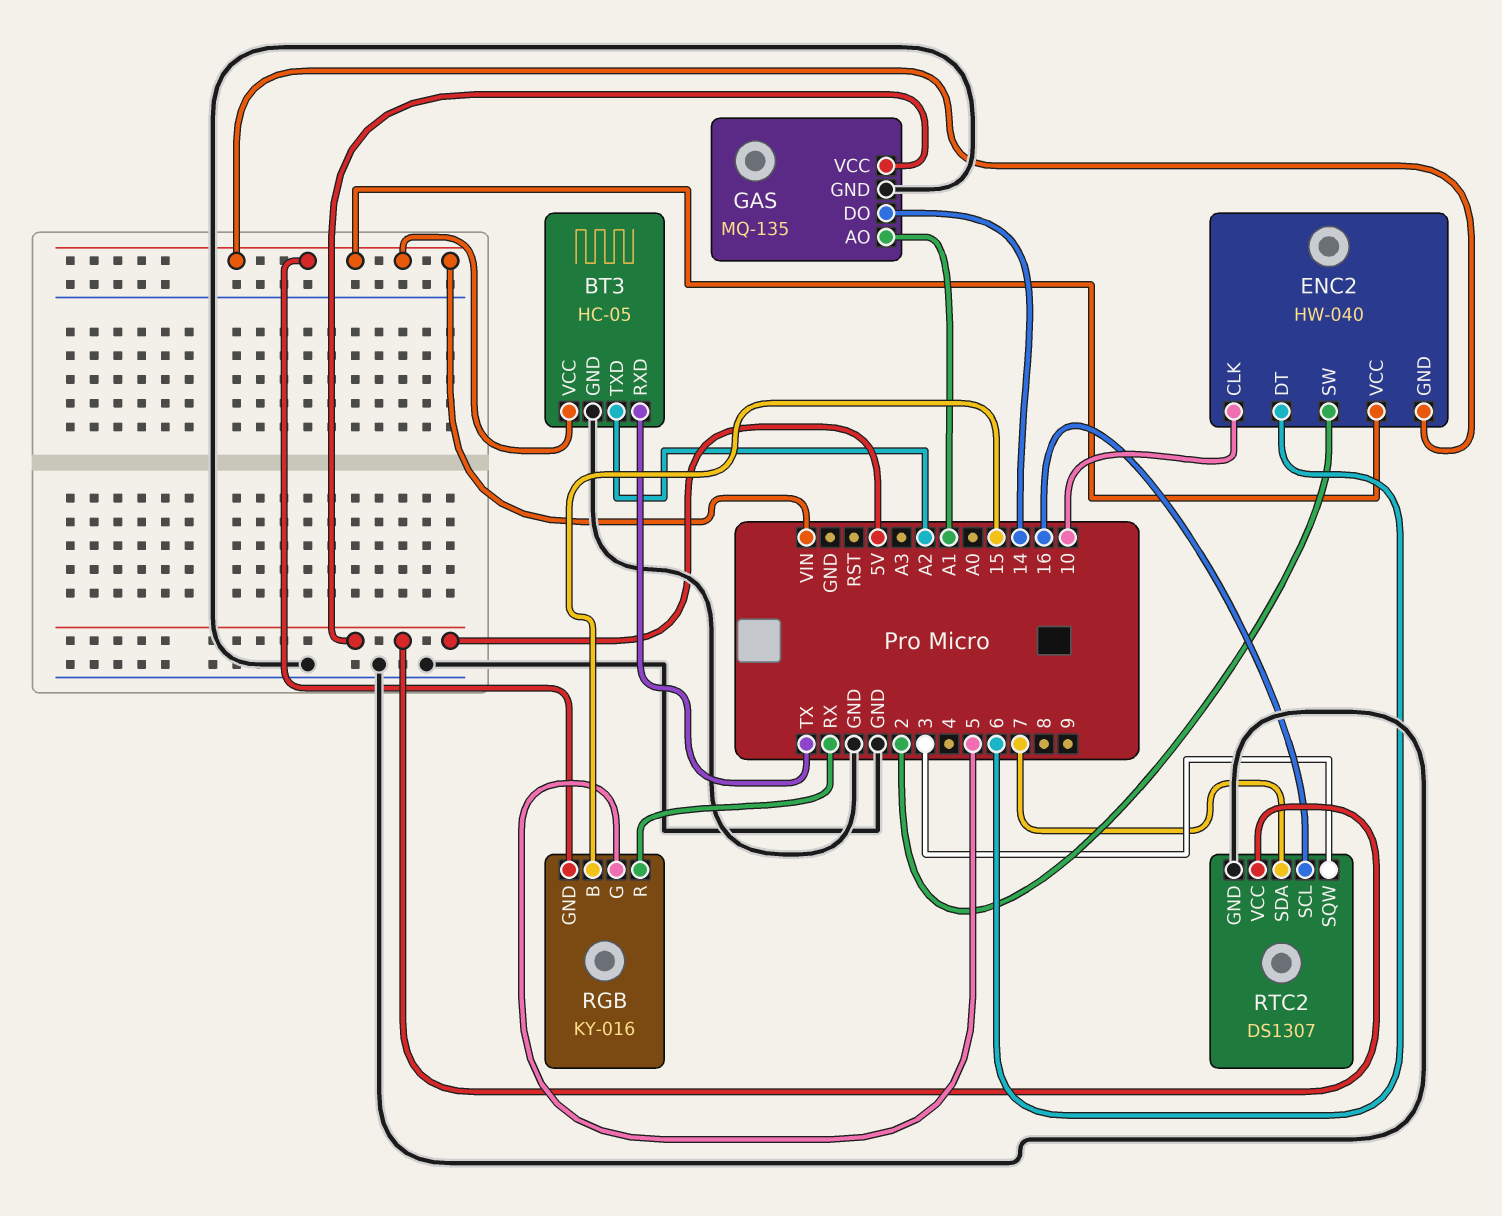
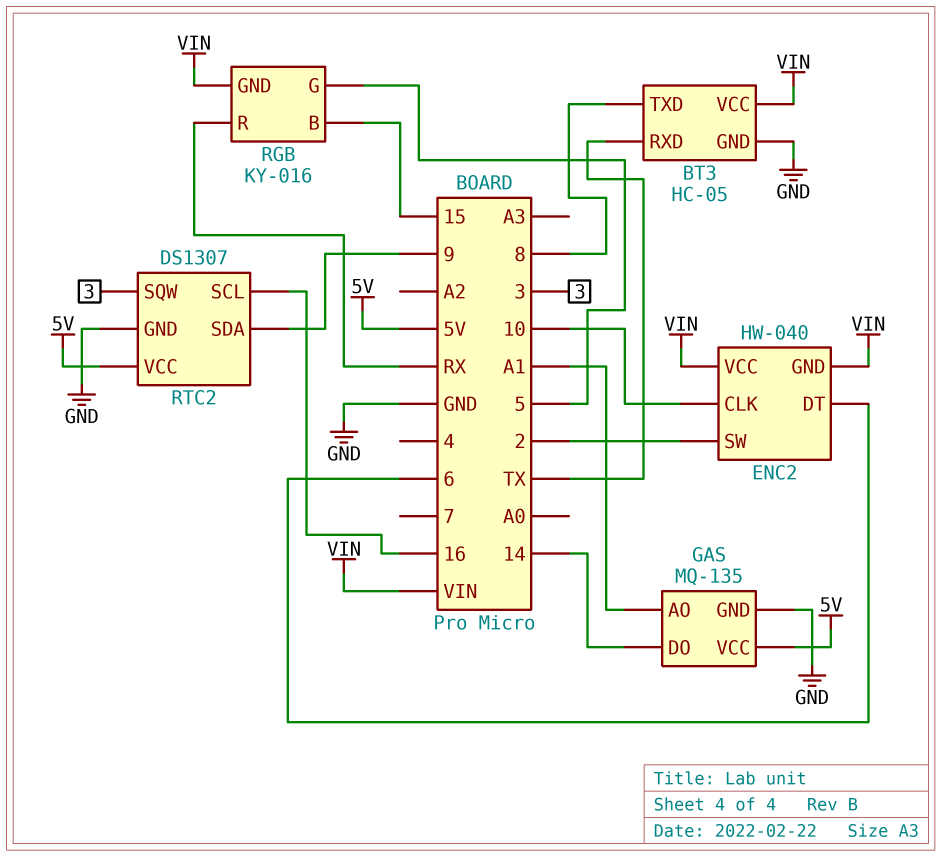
BT3 pin TXD: A2 -> 8
RTC2 pin SDA: 7 -> 9

